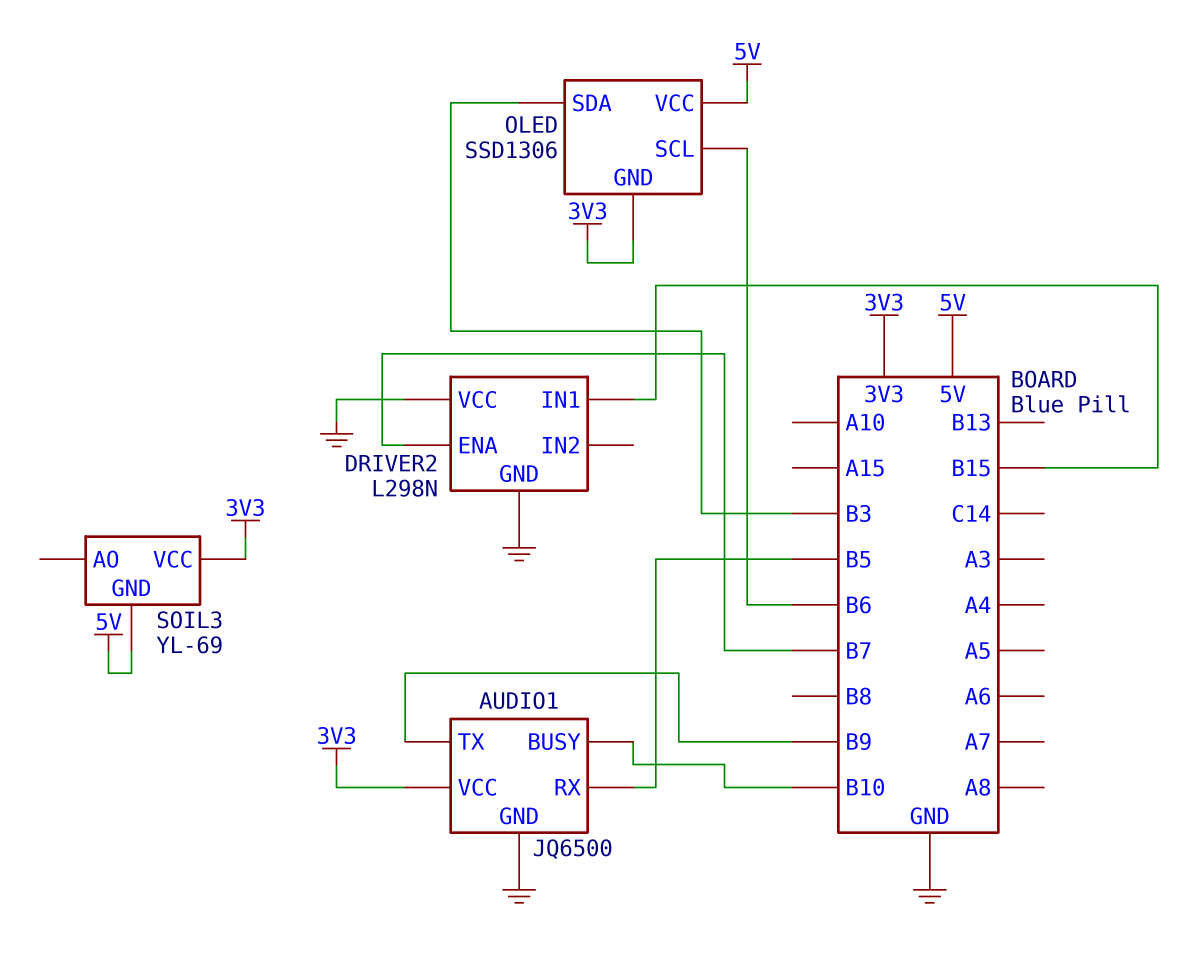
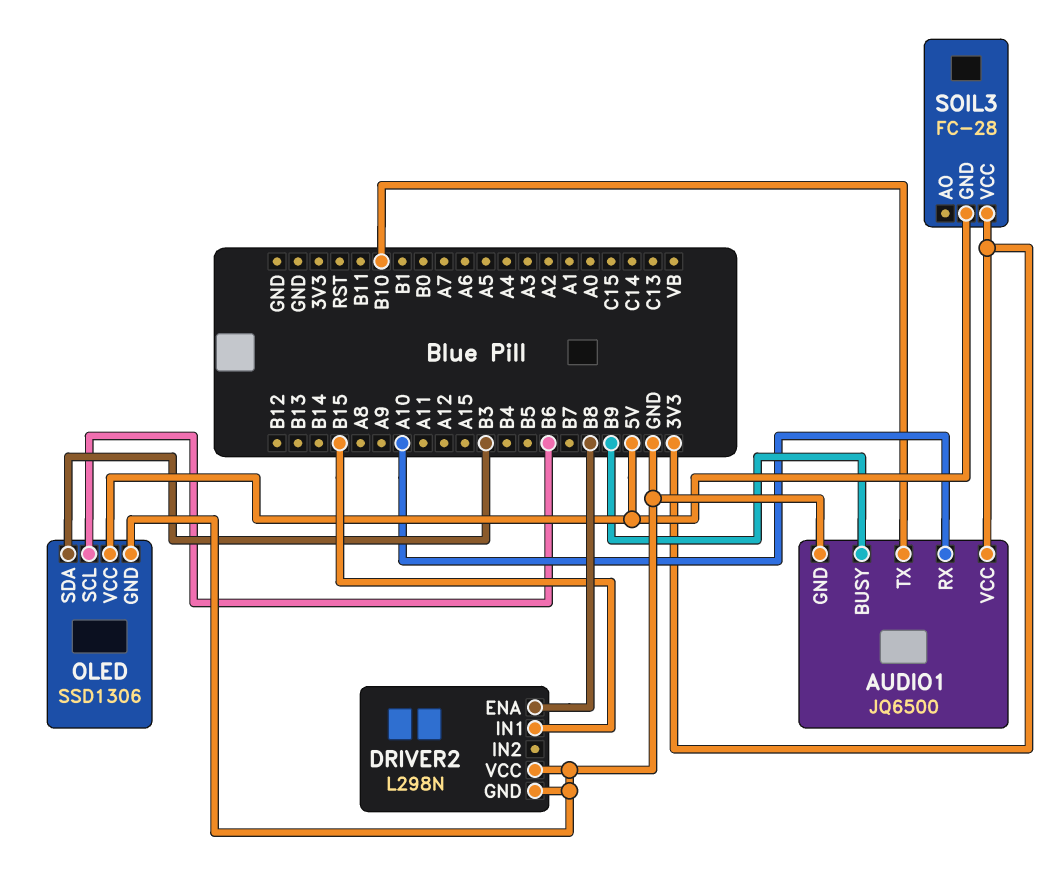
AUDIO1 pin BUSY: B10 -> B9
AUDIO1 pin RX: B5 -> A10
AUDIO1 pin TX: B9 -> B10
DRIVER2 pin ENA: B7 -> B8
OLED pin GND: 3V3 -> GND
SOIL3: YL-69 -> FC-28

